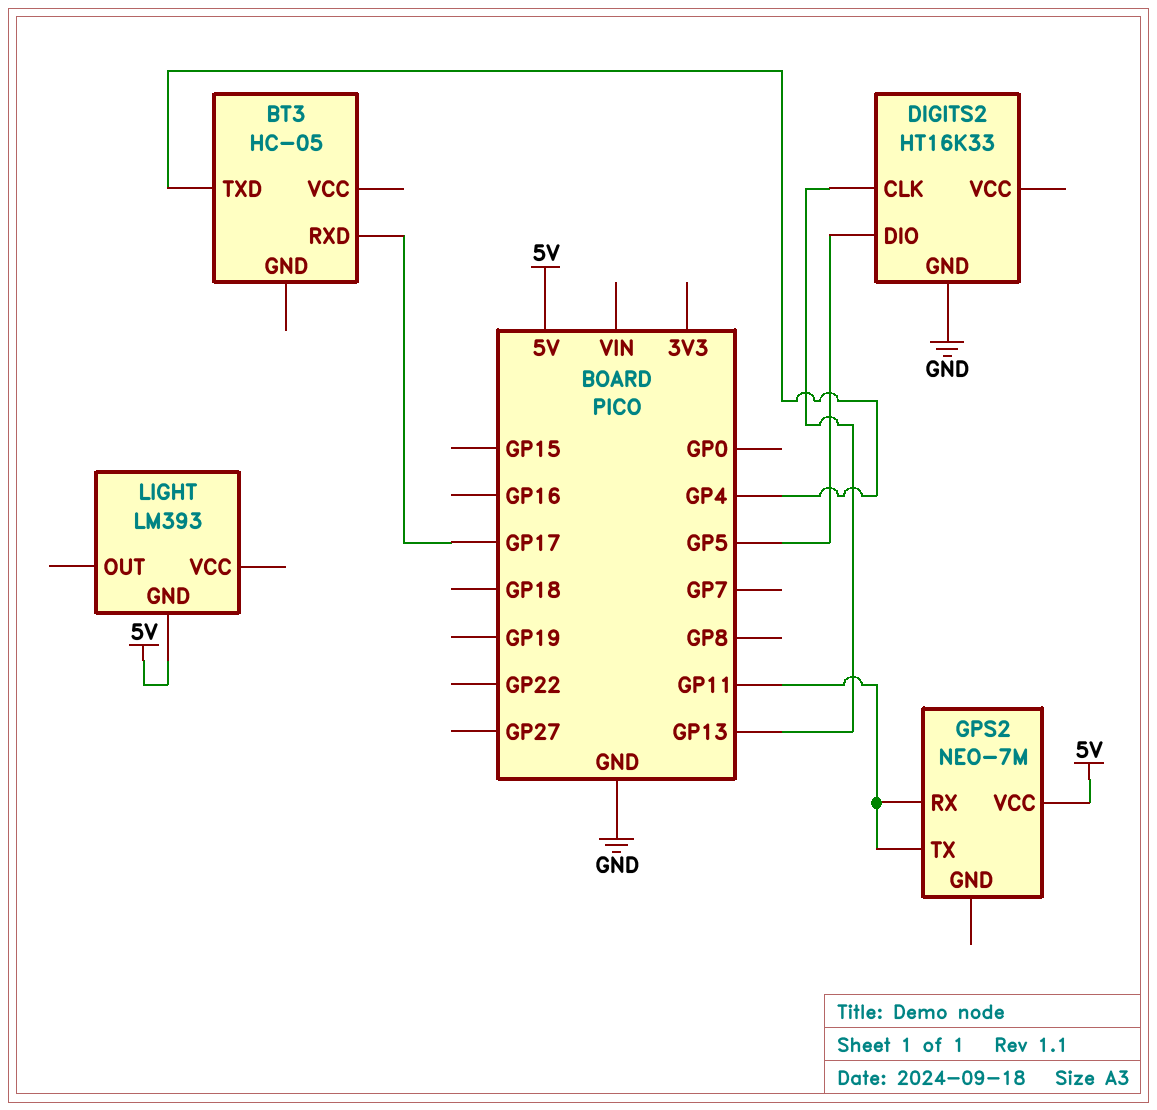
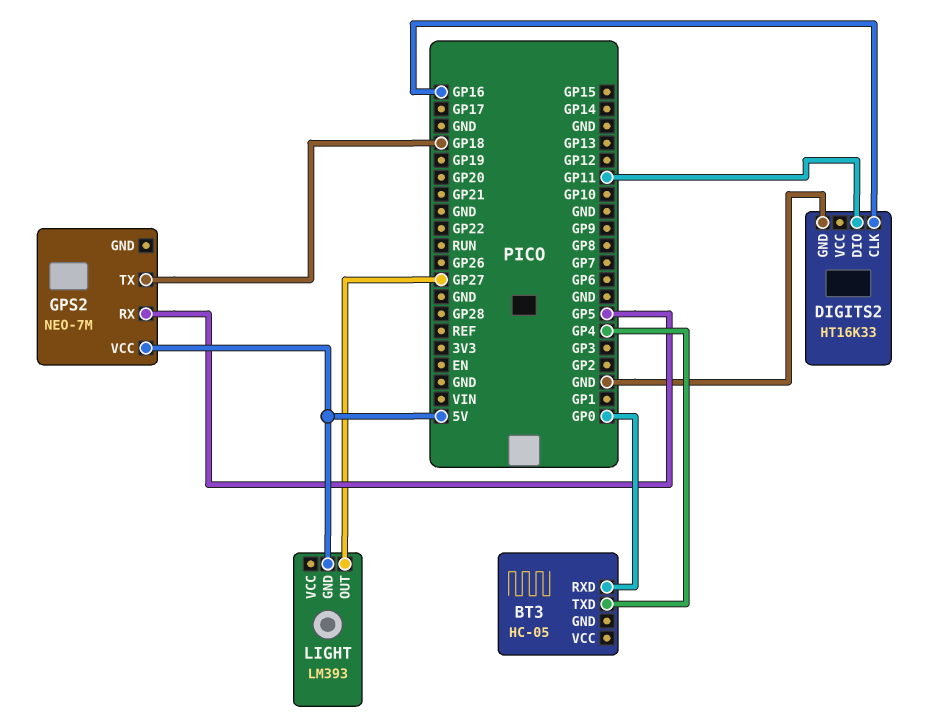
BT3 pin RXD: GP17 -> GP0
DIGITS2 pin CLK: GP13 -> GP16
DIGITS2 pin DIO: GP5 -> GP11
GPS2 pin RX: GP11 -> GP5
GPS2 pin TX: GP11 -> GP18
LIGHT pin OUT: none -> GP27

